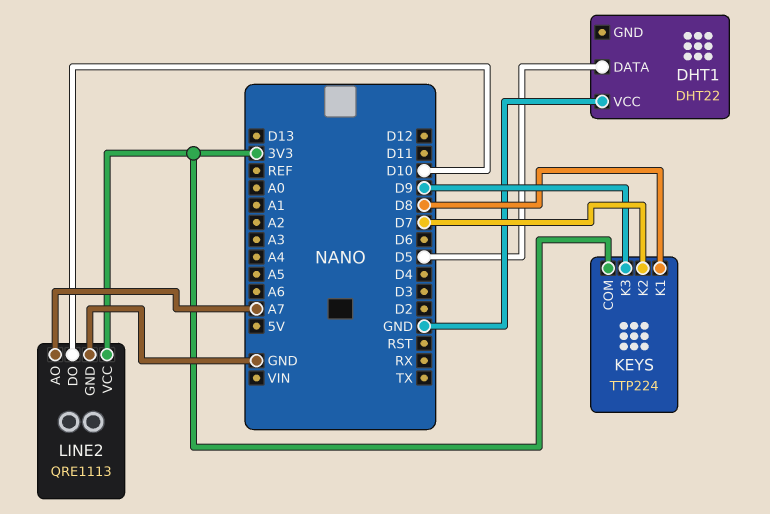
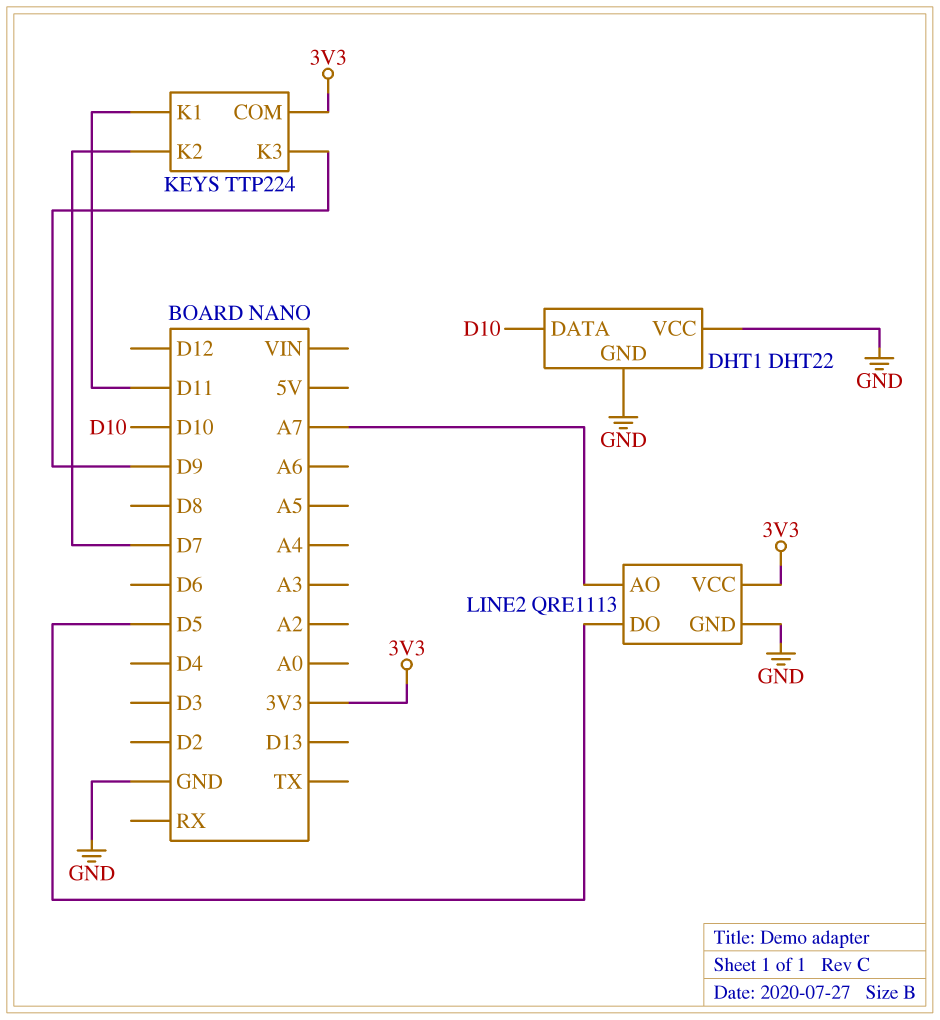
DHT1 pin DATA: D5 -> D10
DHT1 pin GND: none -> GND
KEYS pin K1: D8 -> D11
LINE2 pin DO: D10 -> D5

